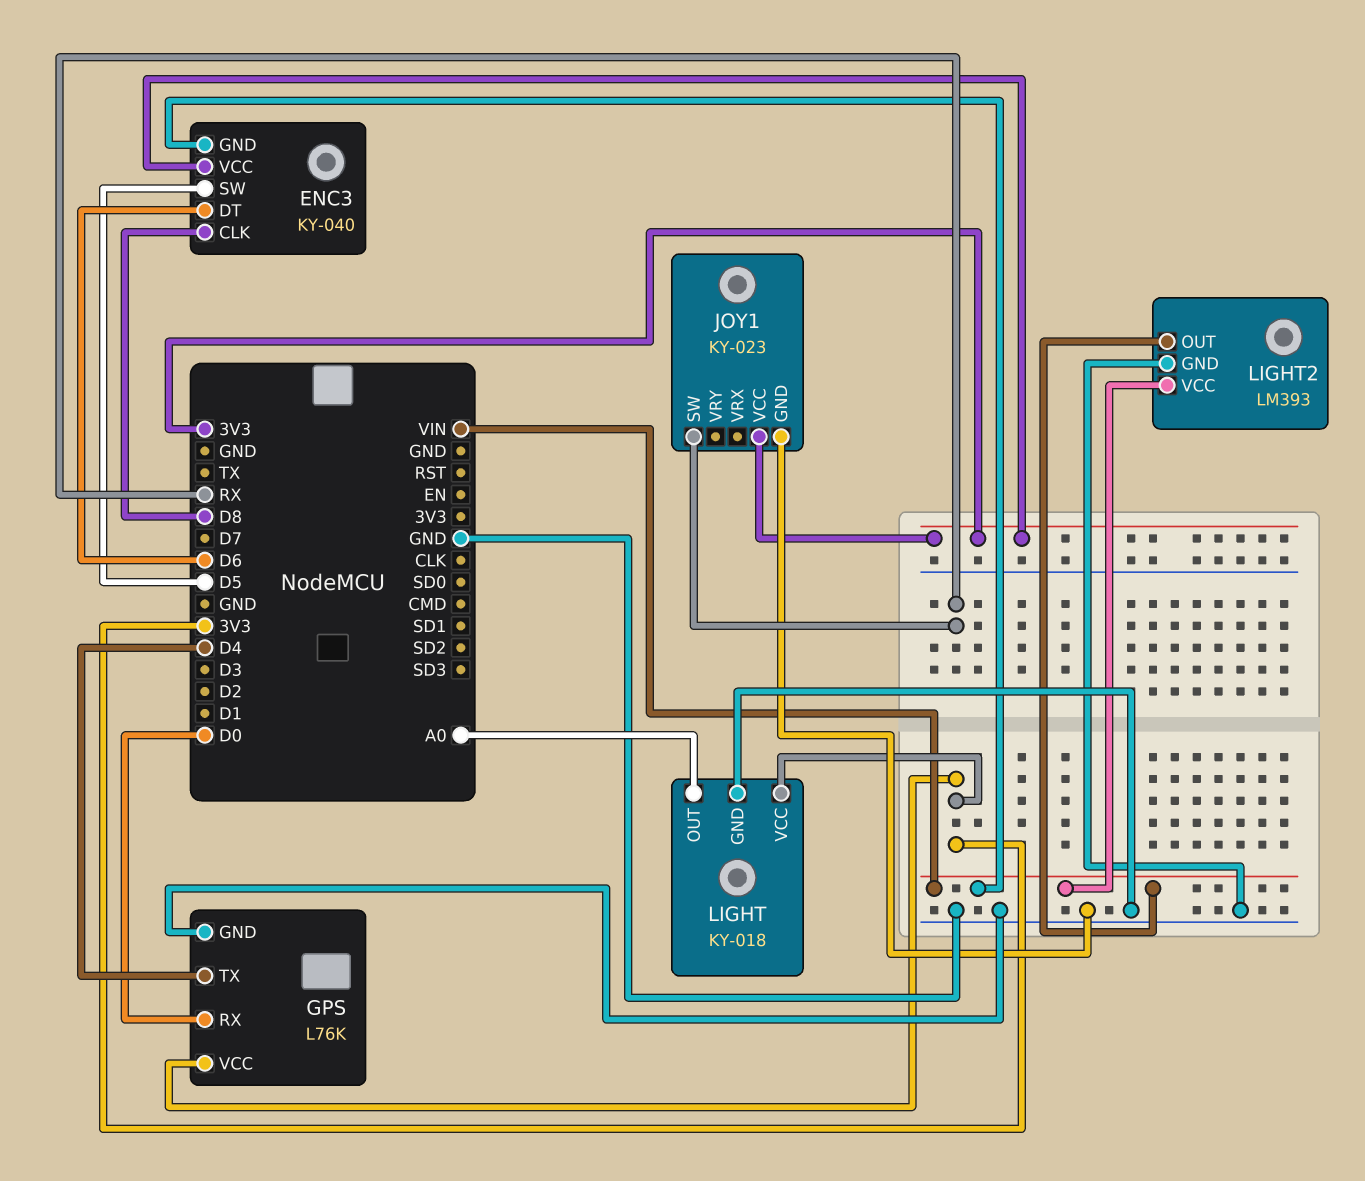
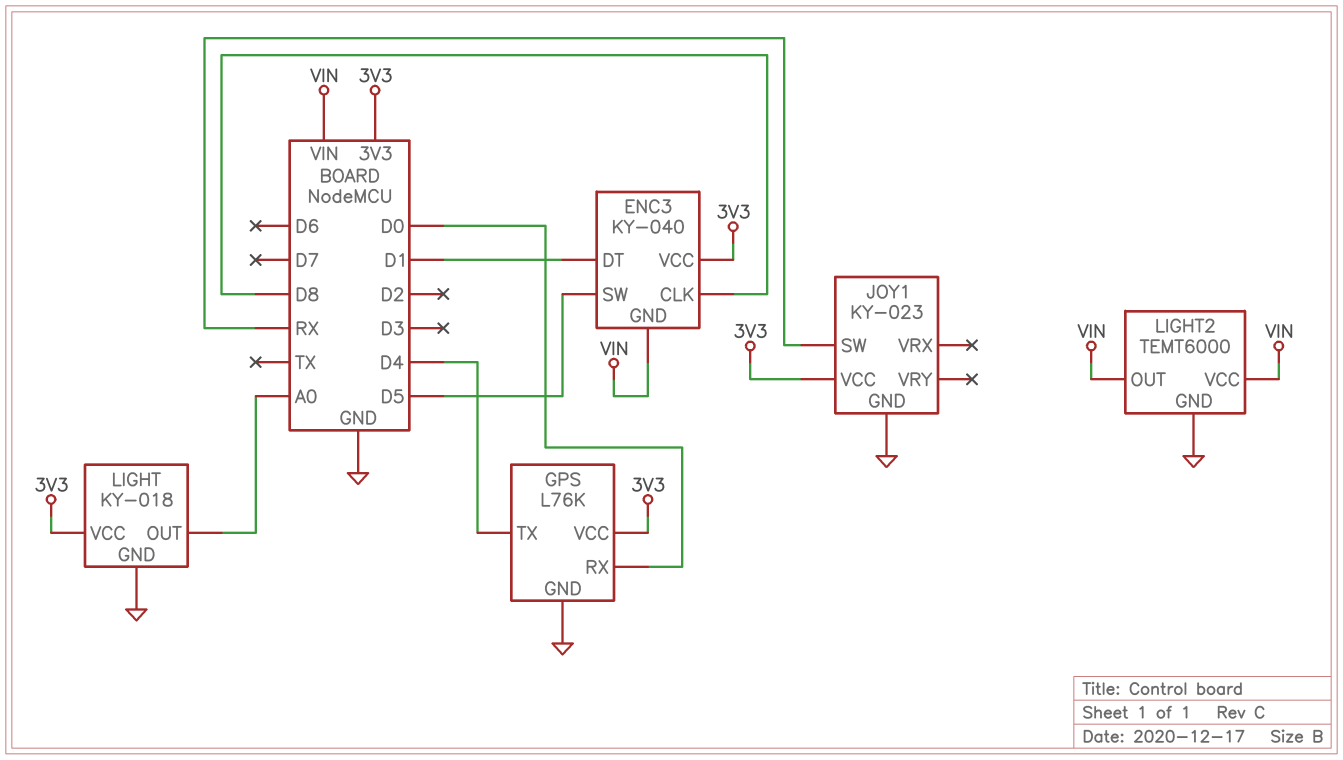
ENC3 pin DT: D6 -> D1
LIGHT2: LM393 -> TEMT6000

